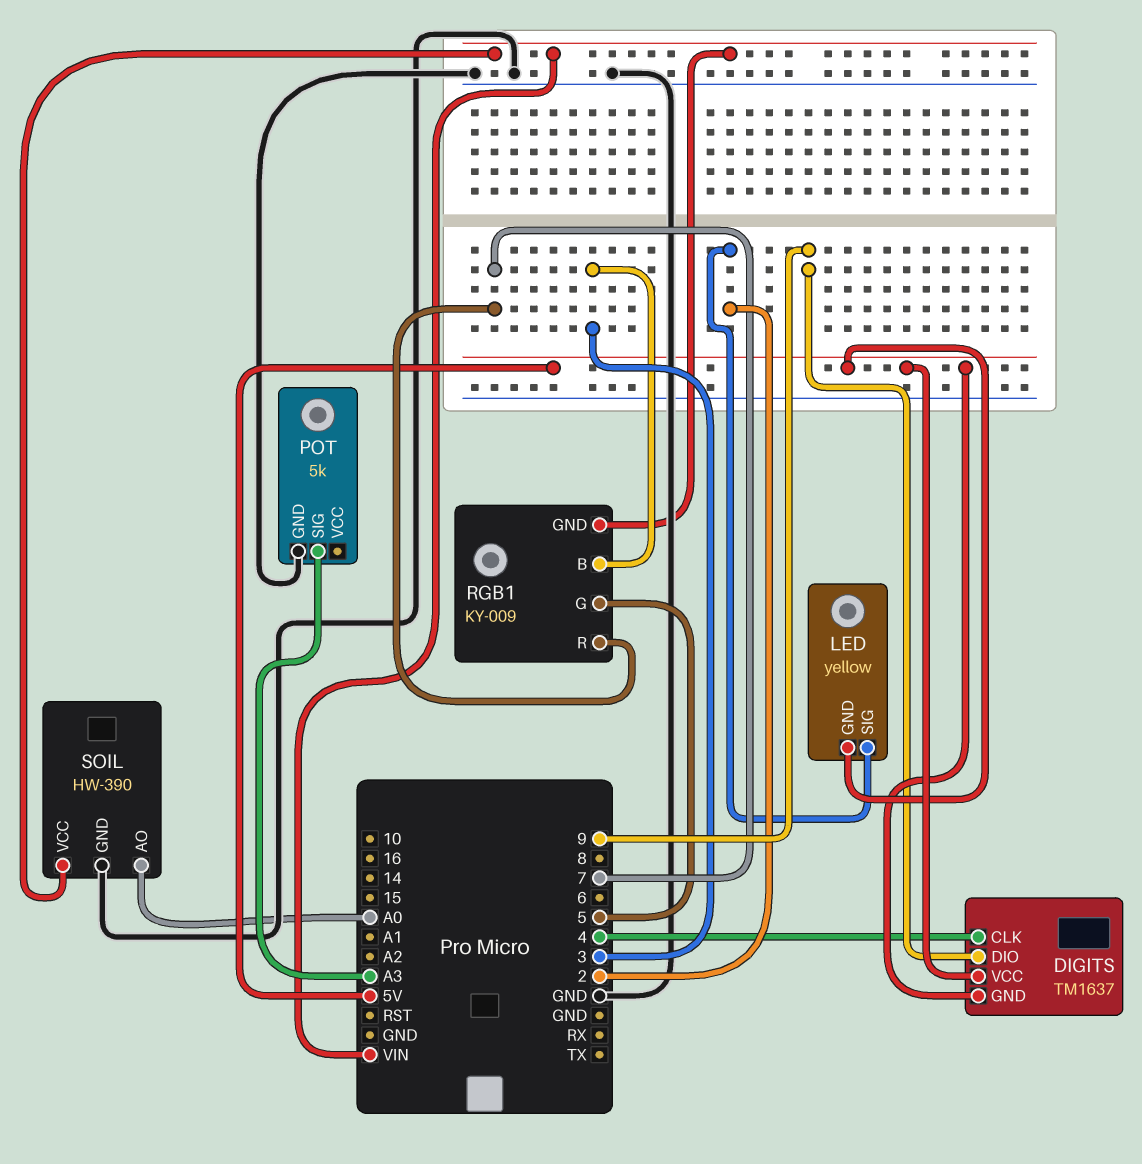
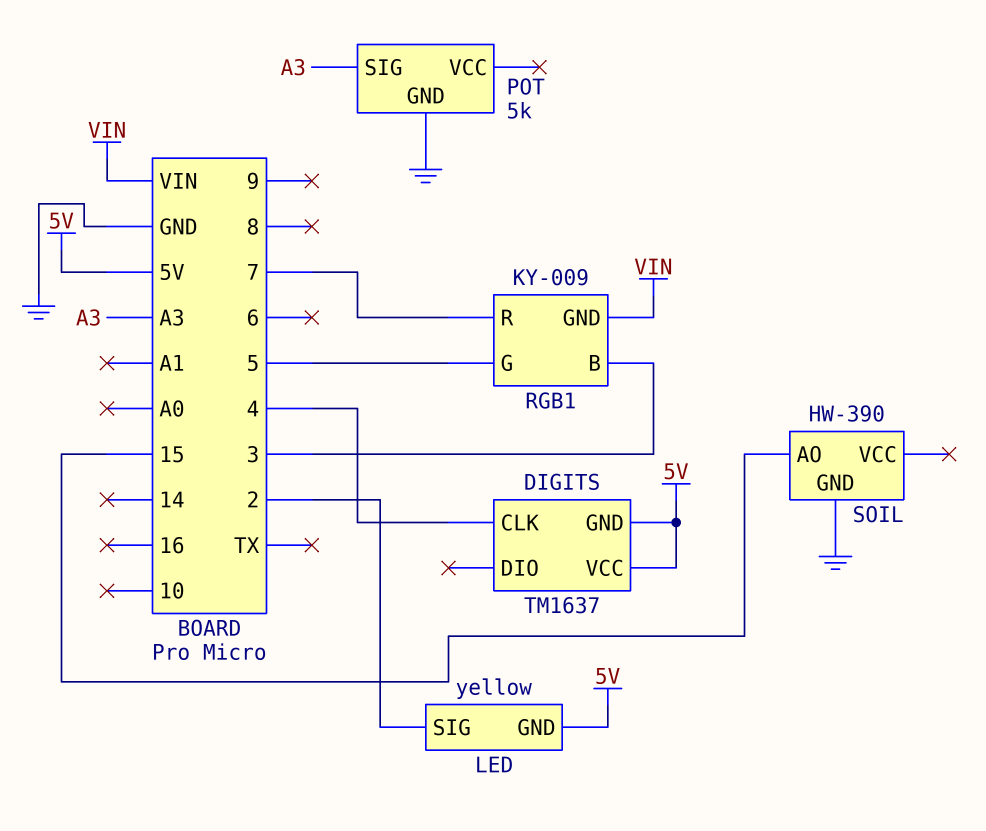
DIGITS pin DIO: 9 -> none
SOIL pin AO: A0 -> 15
SOIL pin VCC: VIN -> none

